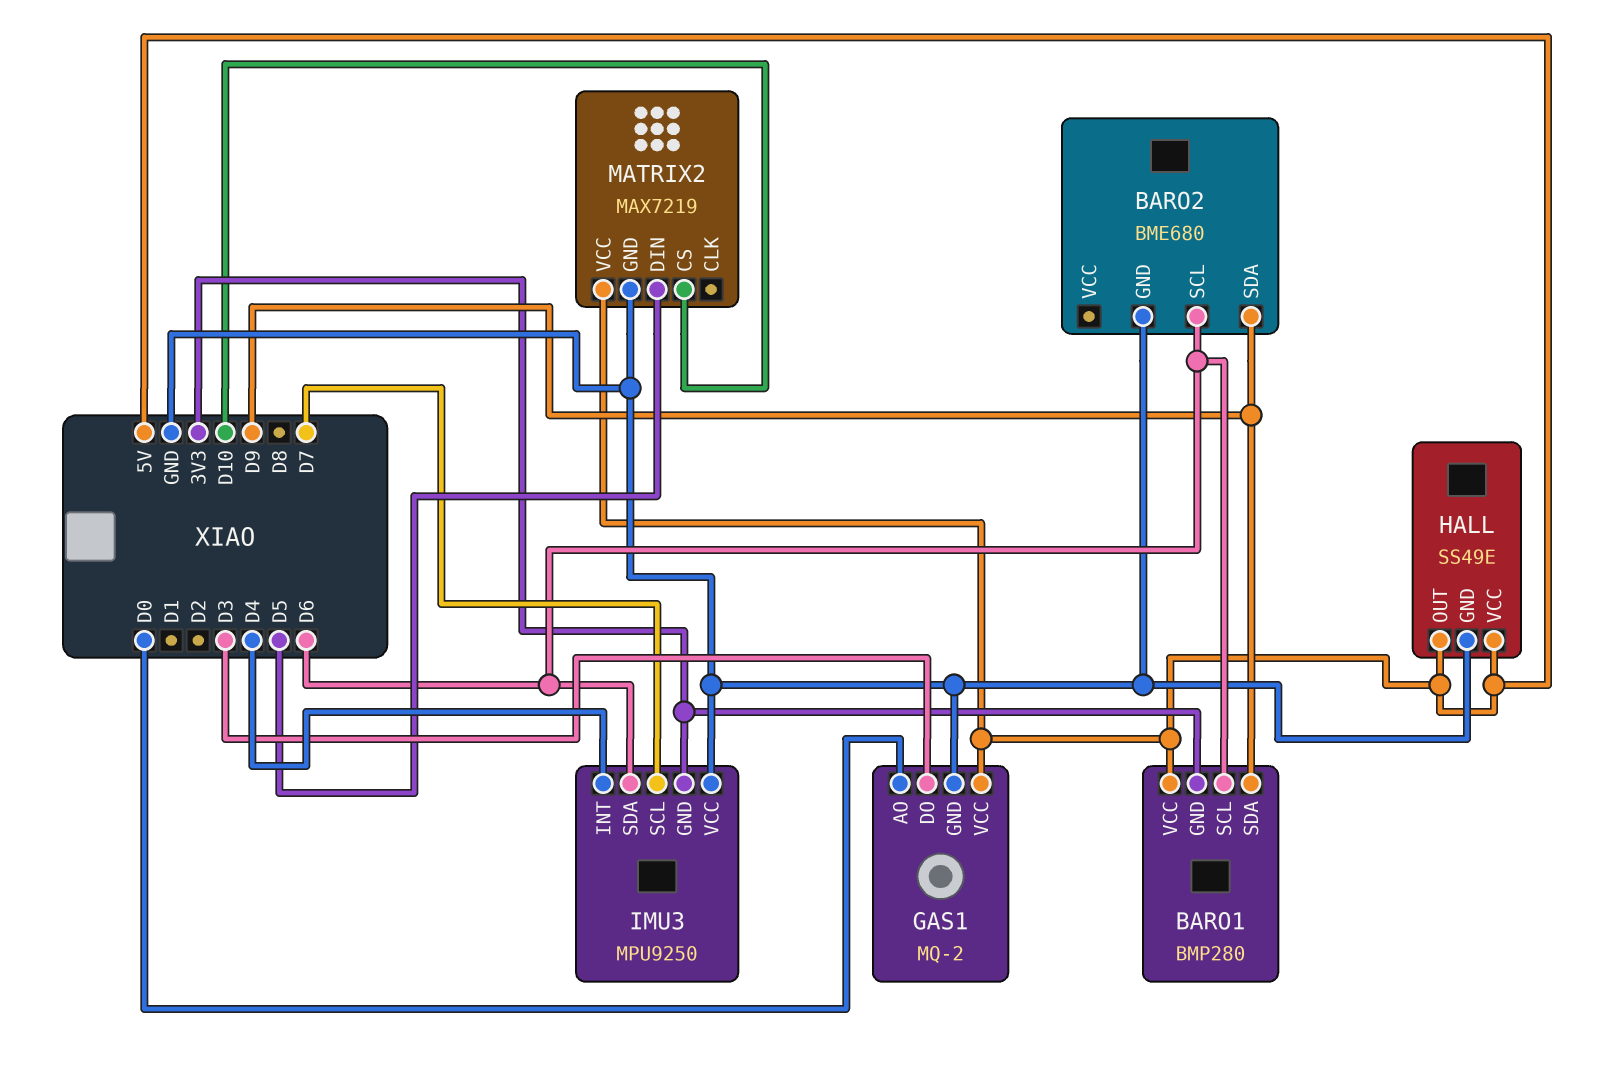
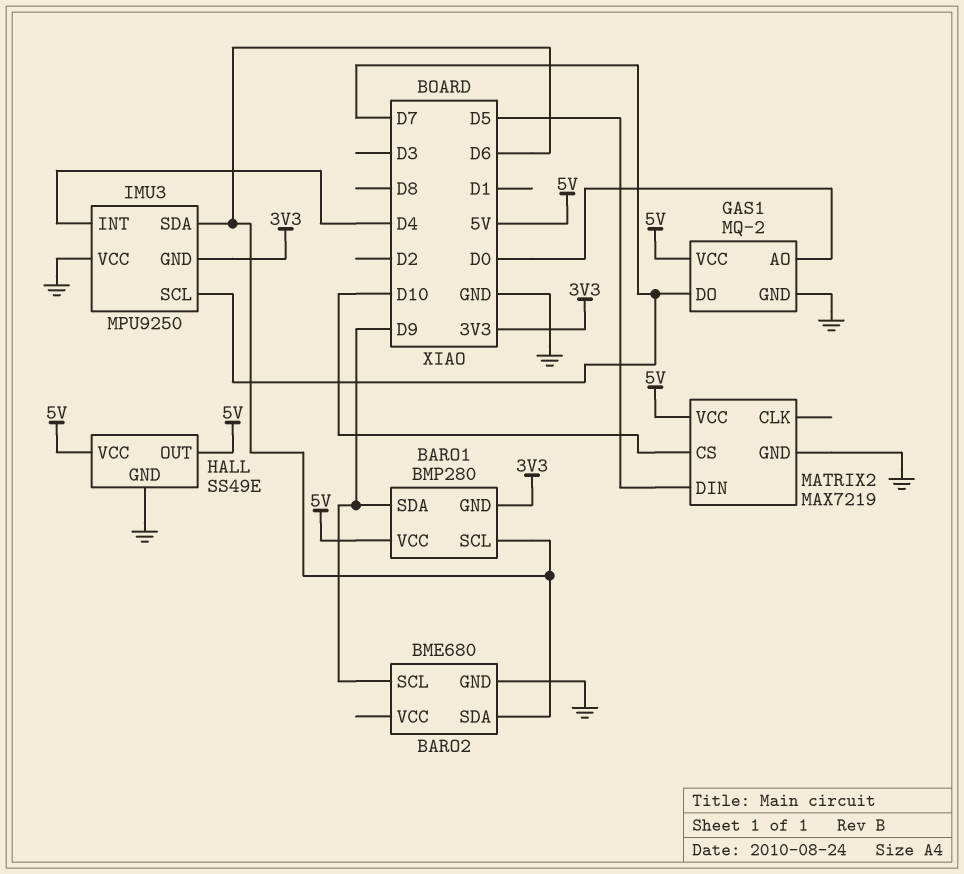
BARO2 pin SCL: D6 -> D9
BARO2 pin SDA: D9 -> D6
GAS1 pin DO: D3 -> D7

